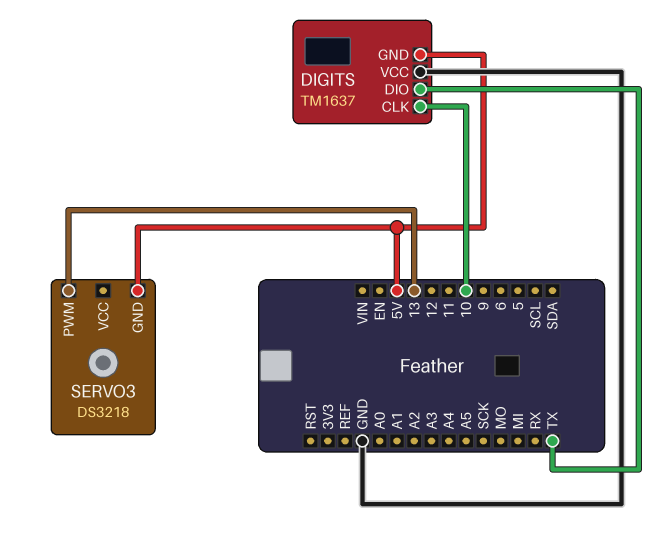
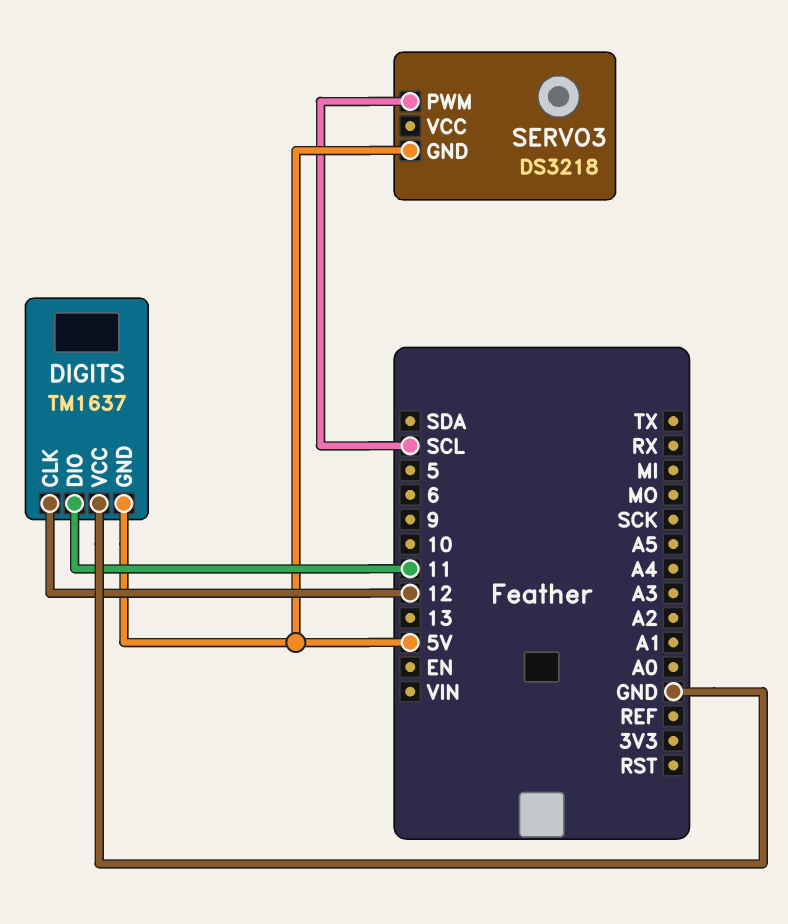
DIGITS pin CLK: 10 -> 12
DIGITS pin DIO: TX -> 11
SERVO3 pin PWM: 13 -> SCL

